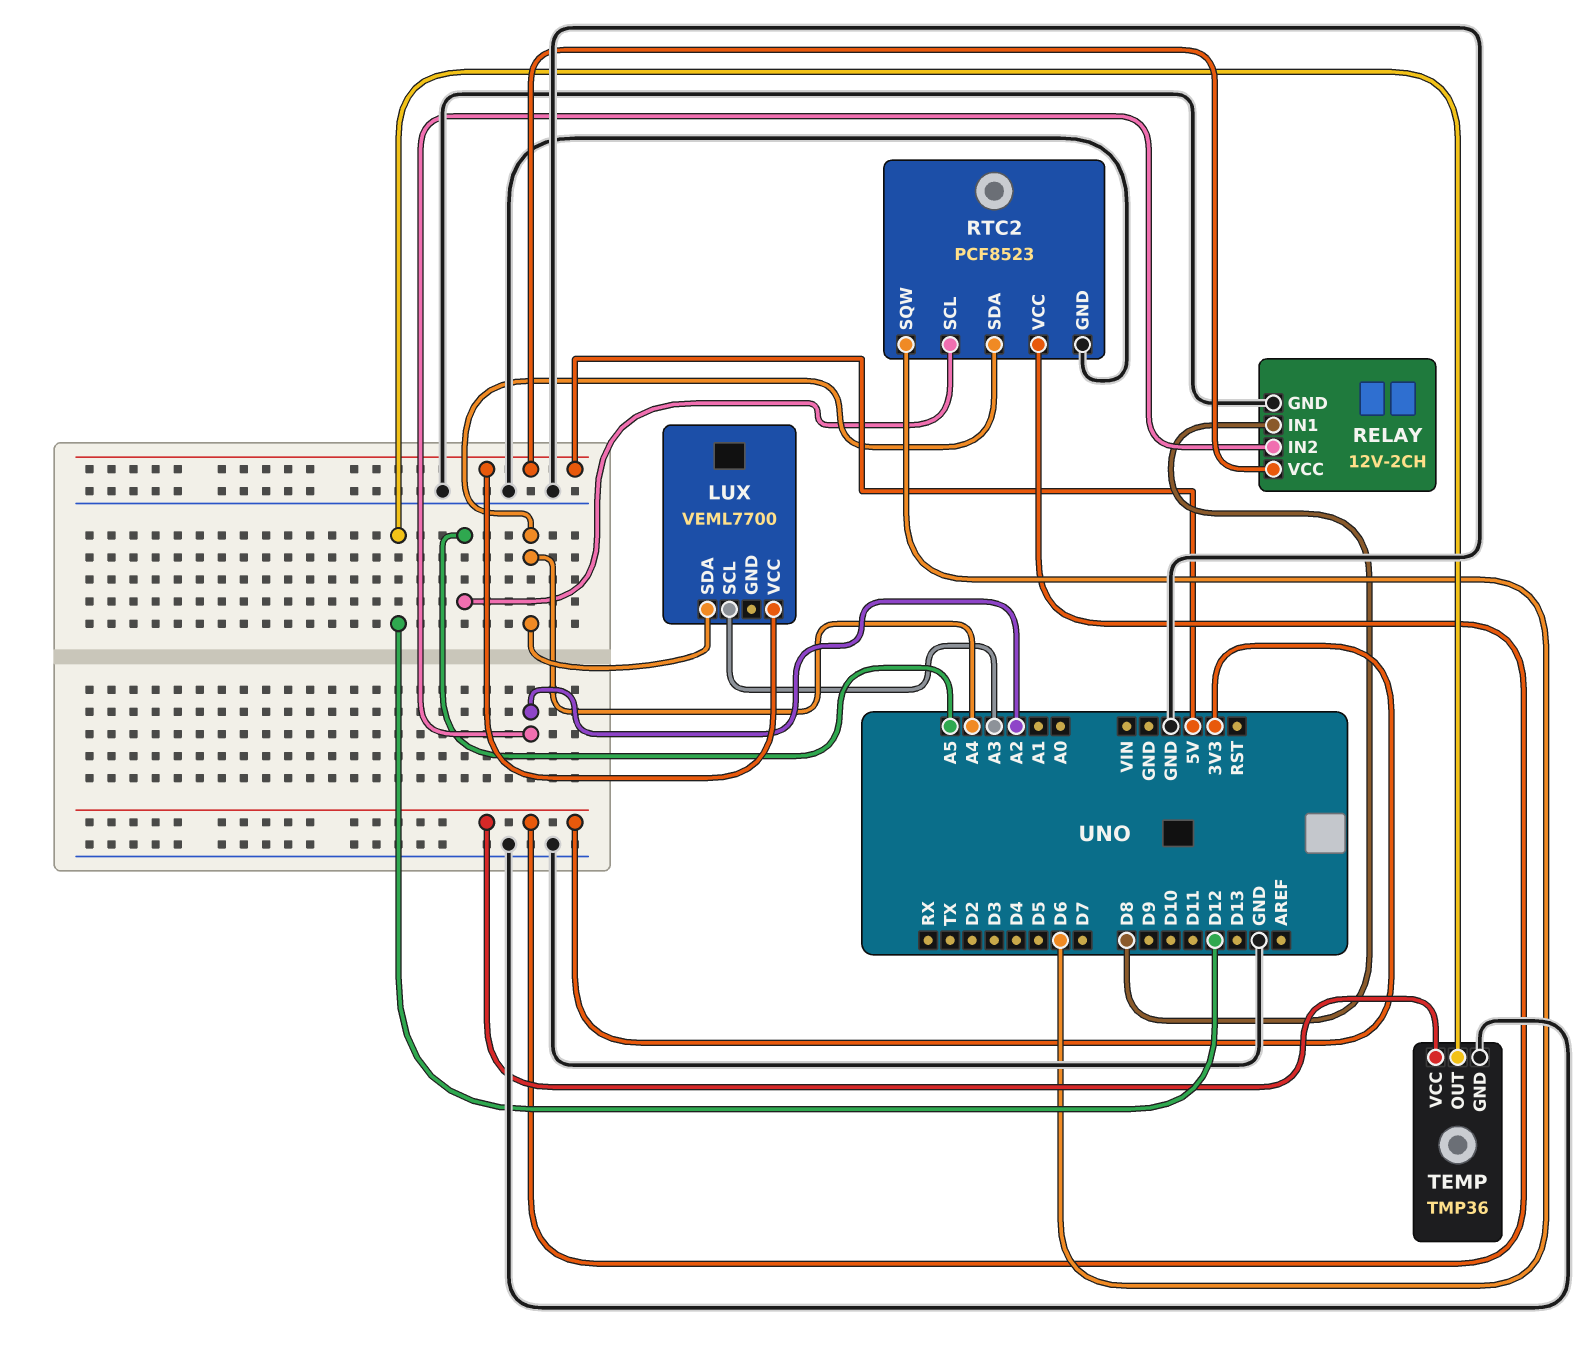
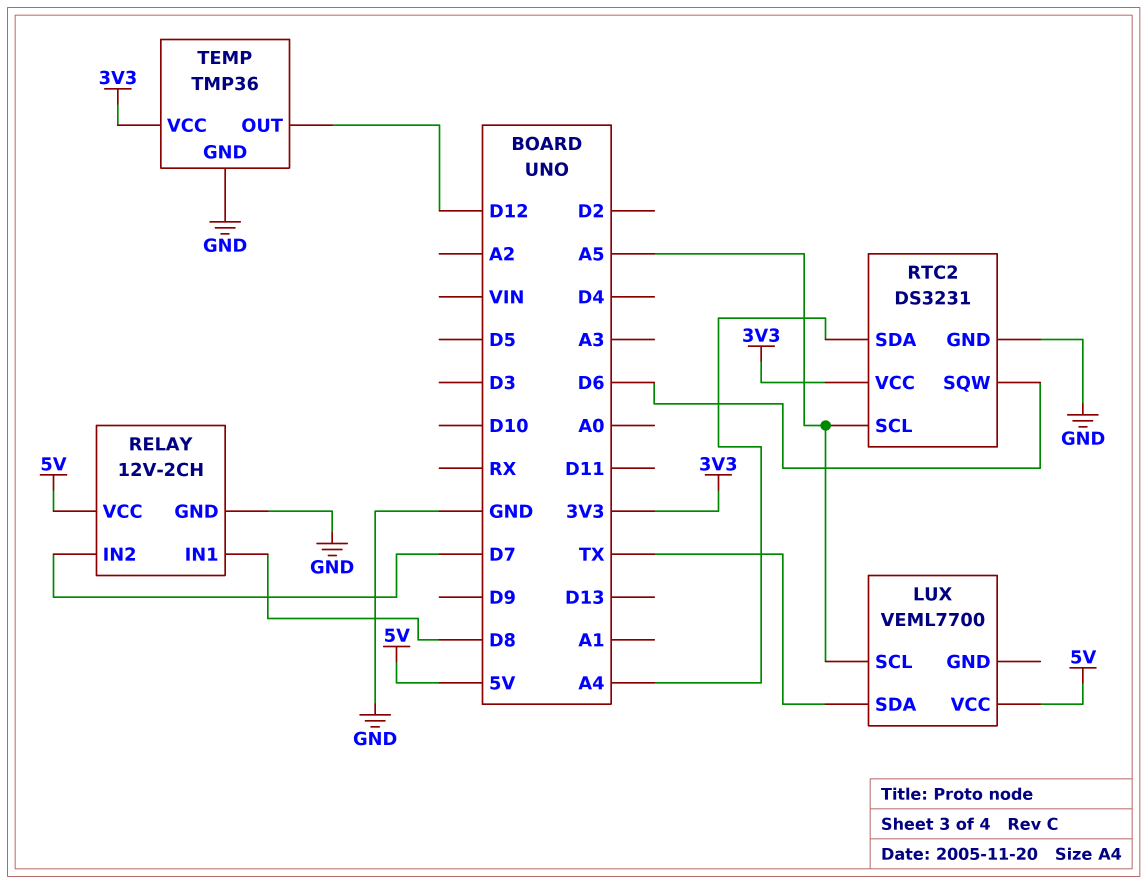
LUX pin SCL: A3 -> A5
LUX pin SDA: A4 -> TX
RELAY pin IN2: A2 -> D7
RTC2: PCF8523 -> DS3231

